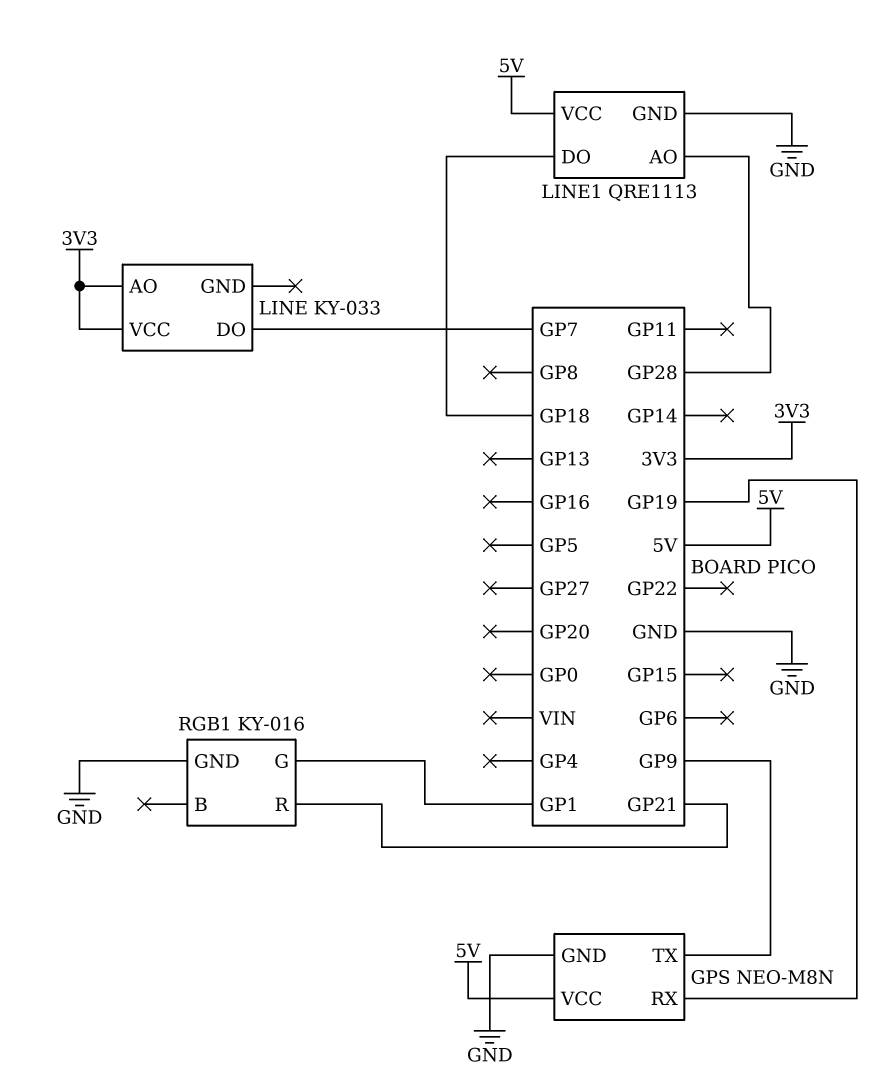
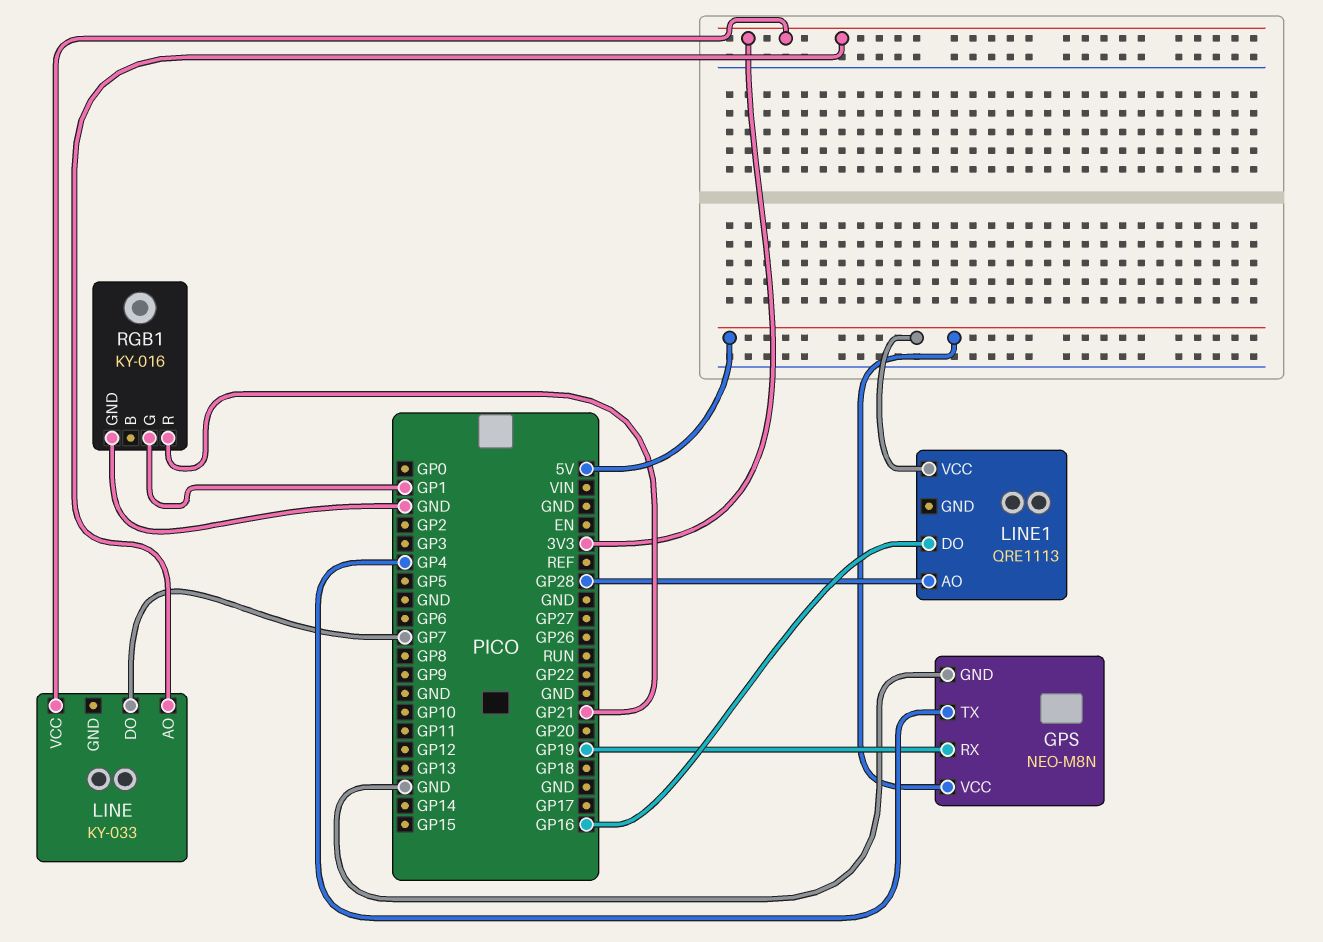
GPS pin TX: GP9 -> GP4
LINE1 pin DO: GP18 -> GP16
LINE1 pin GND: GND -> none

